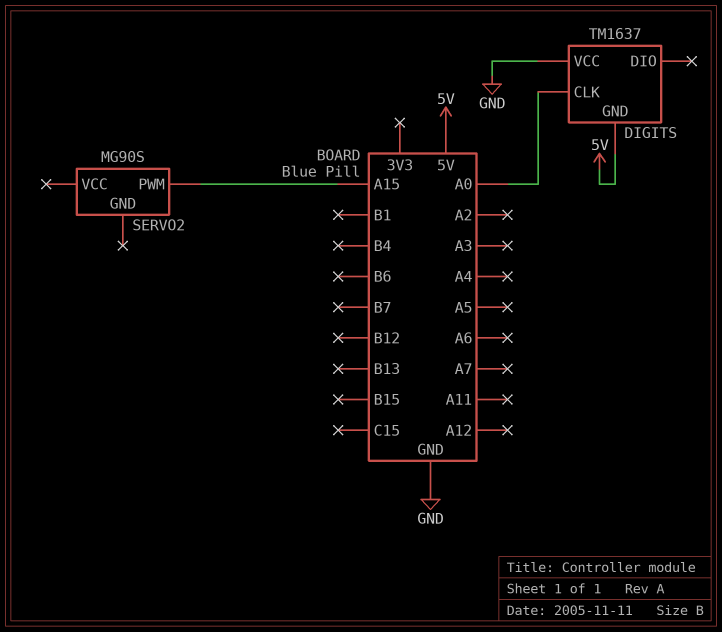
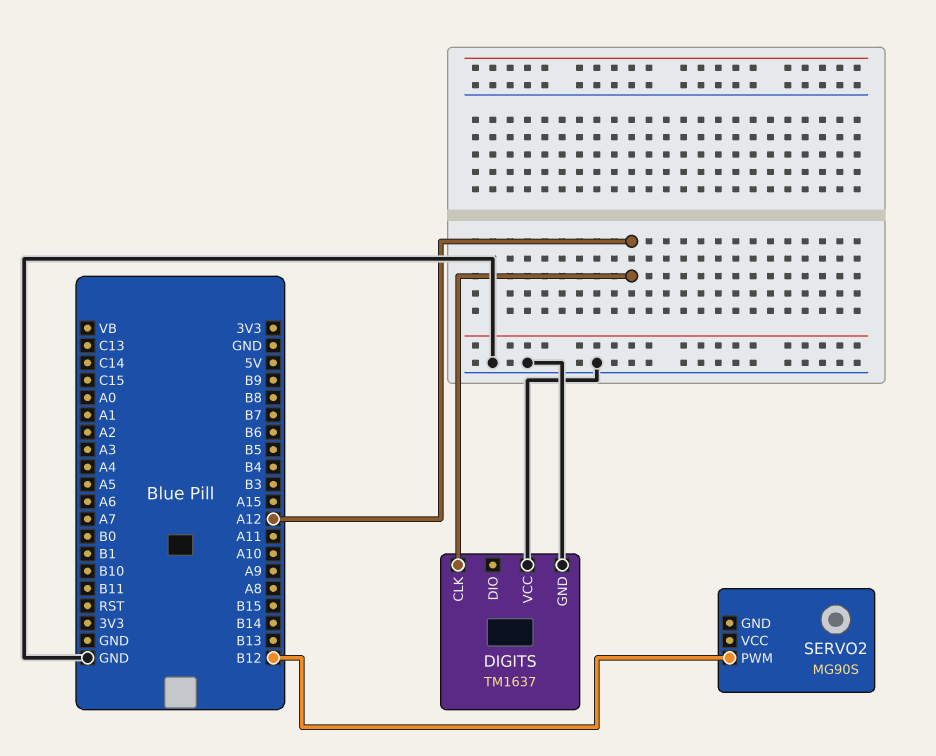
DIGITS pin CLK: A0 -> A12
DIGITS pin GND: 5V -> GND
SERVO2 pin PWM: A15 -> B12

